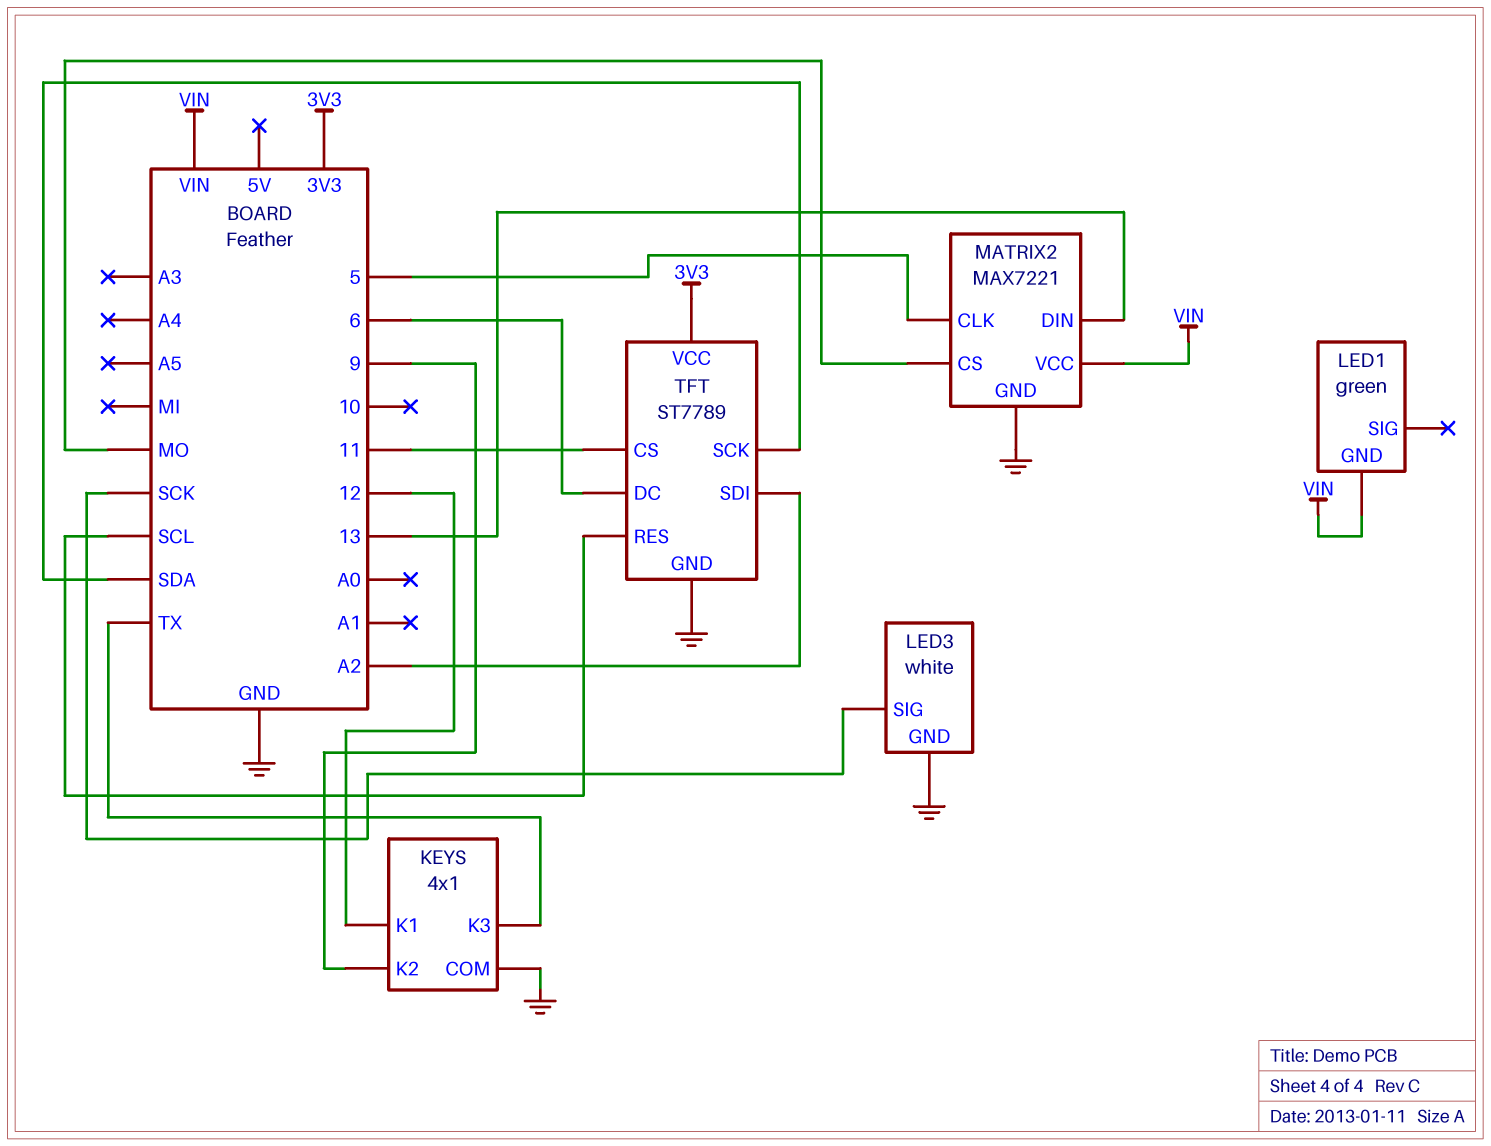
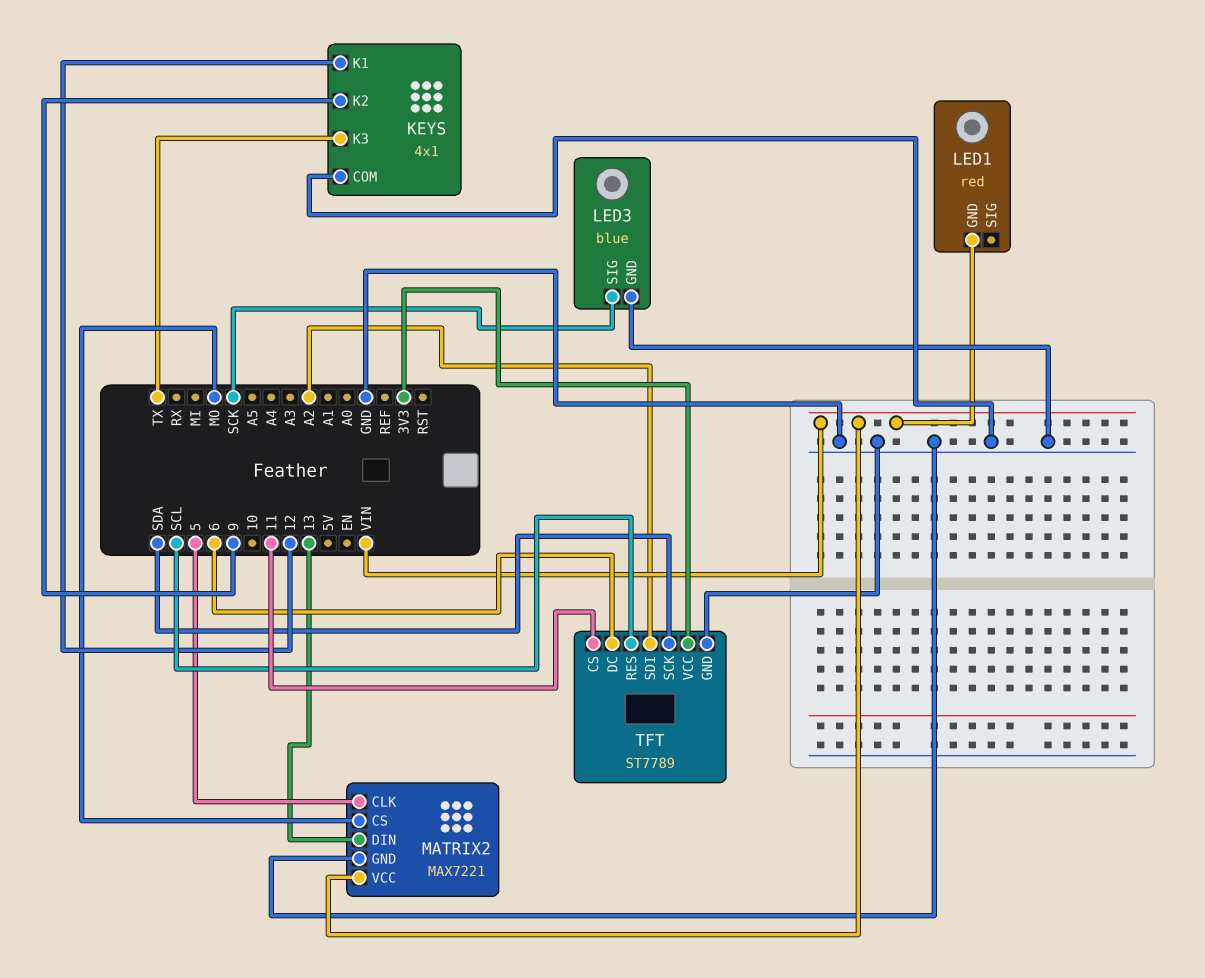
LED1: green -> red
LED3: white -> blue

